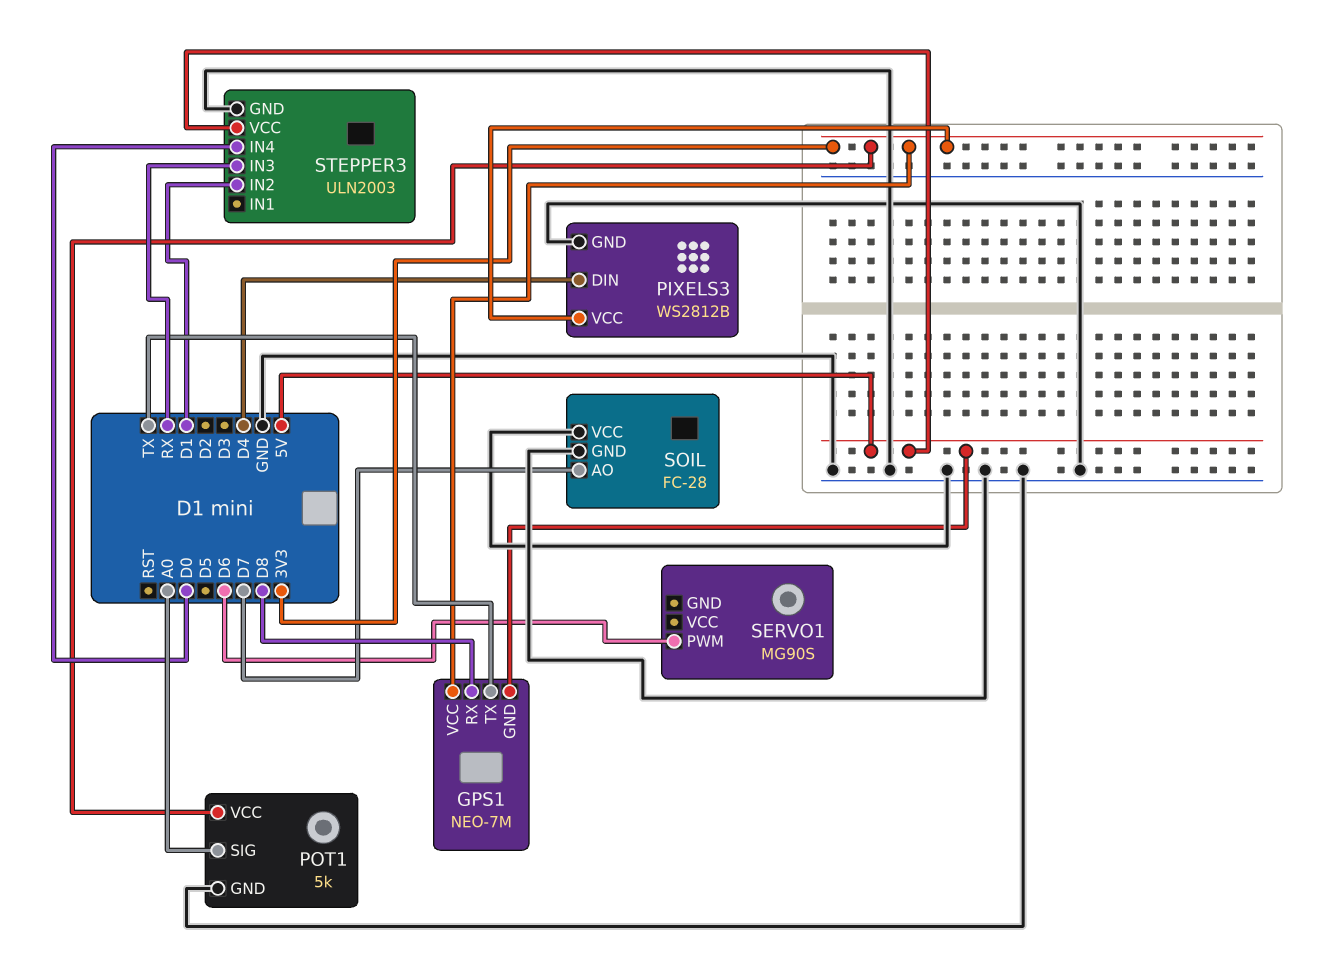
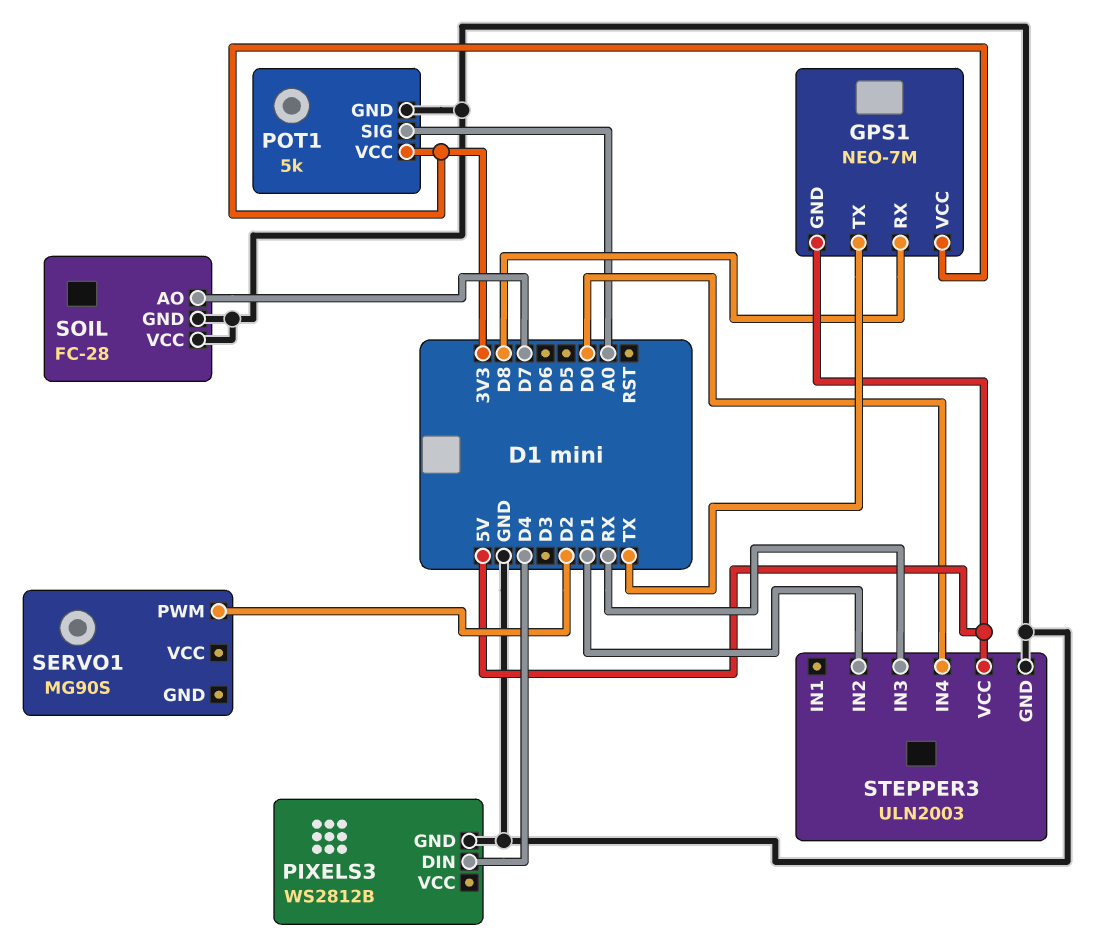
PIXELS3 pin VCC: 3V3 -> none
SERVO1 pin PWM: D6 -> D2

